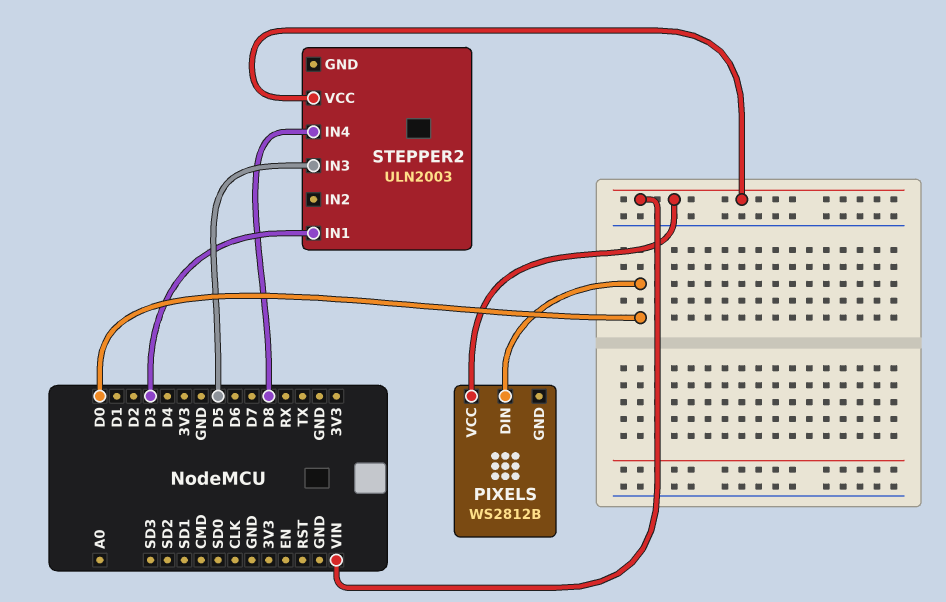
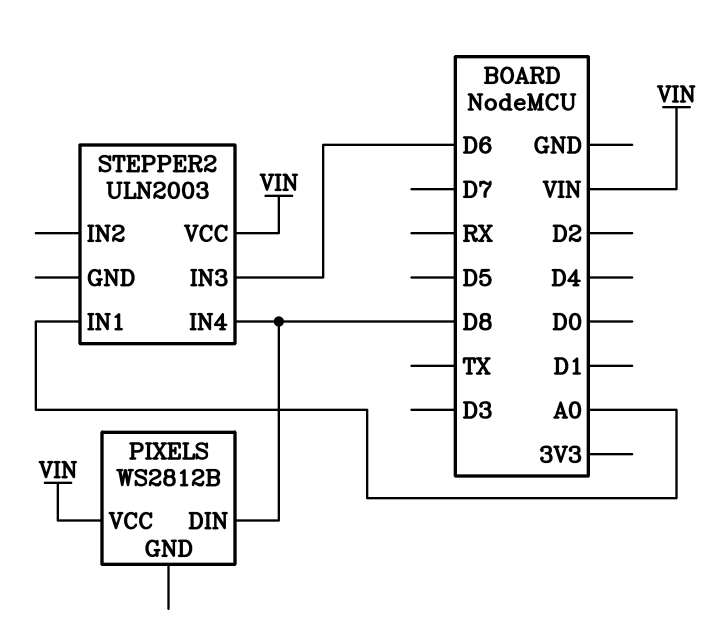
PIXELS pin DIN: D0 -> D8
STEPPER2 pin IN1: D3 -> A0
STEPPER2 pin IN3: D5 -> D6

